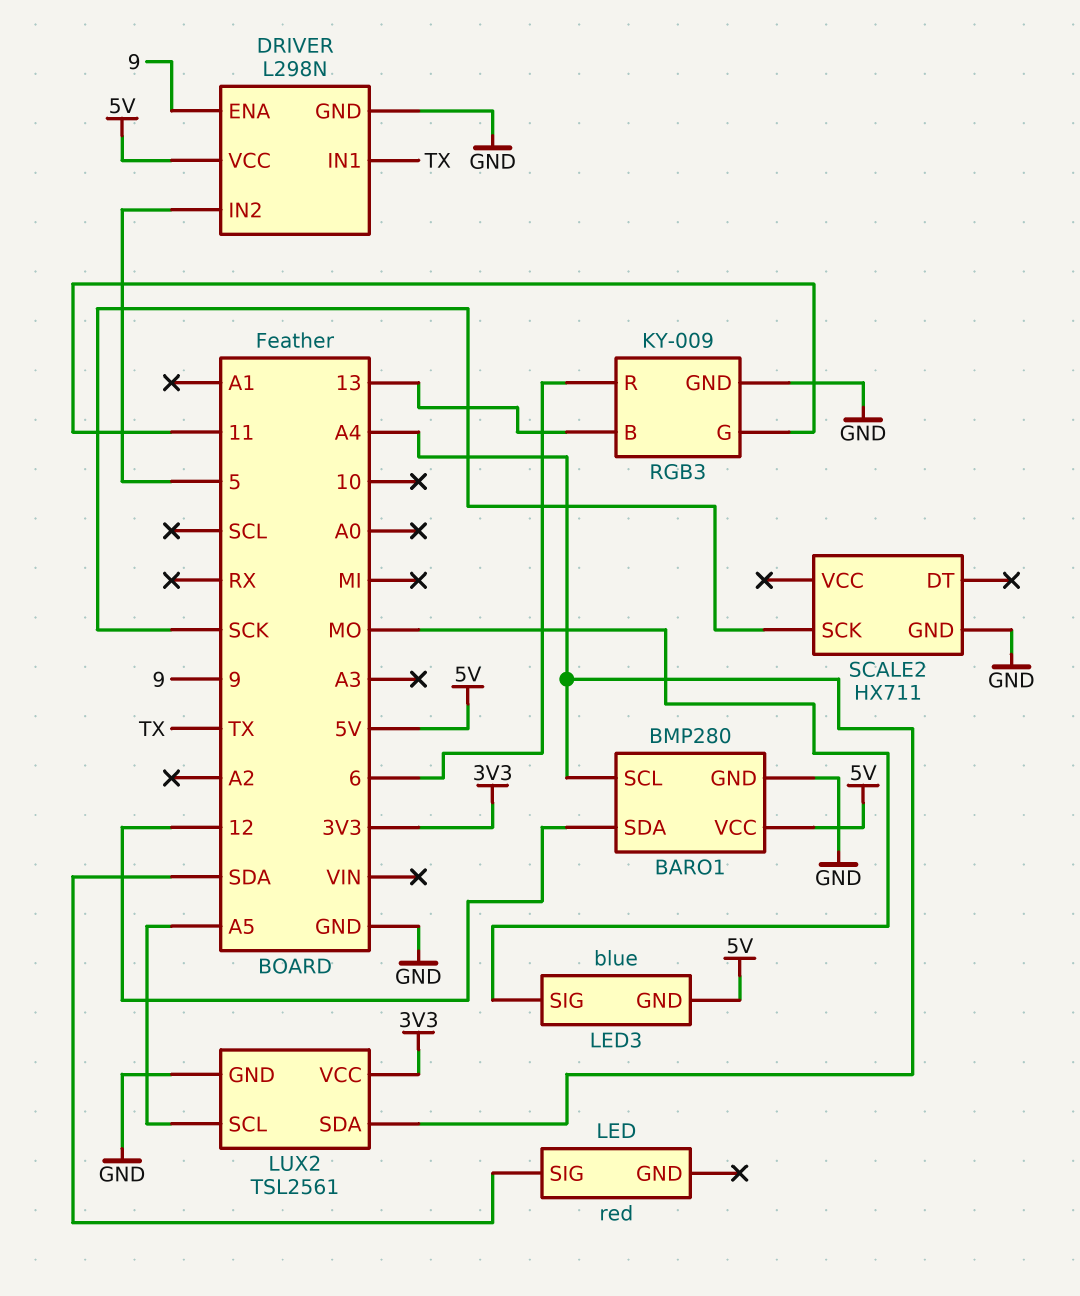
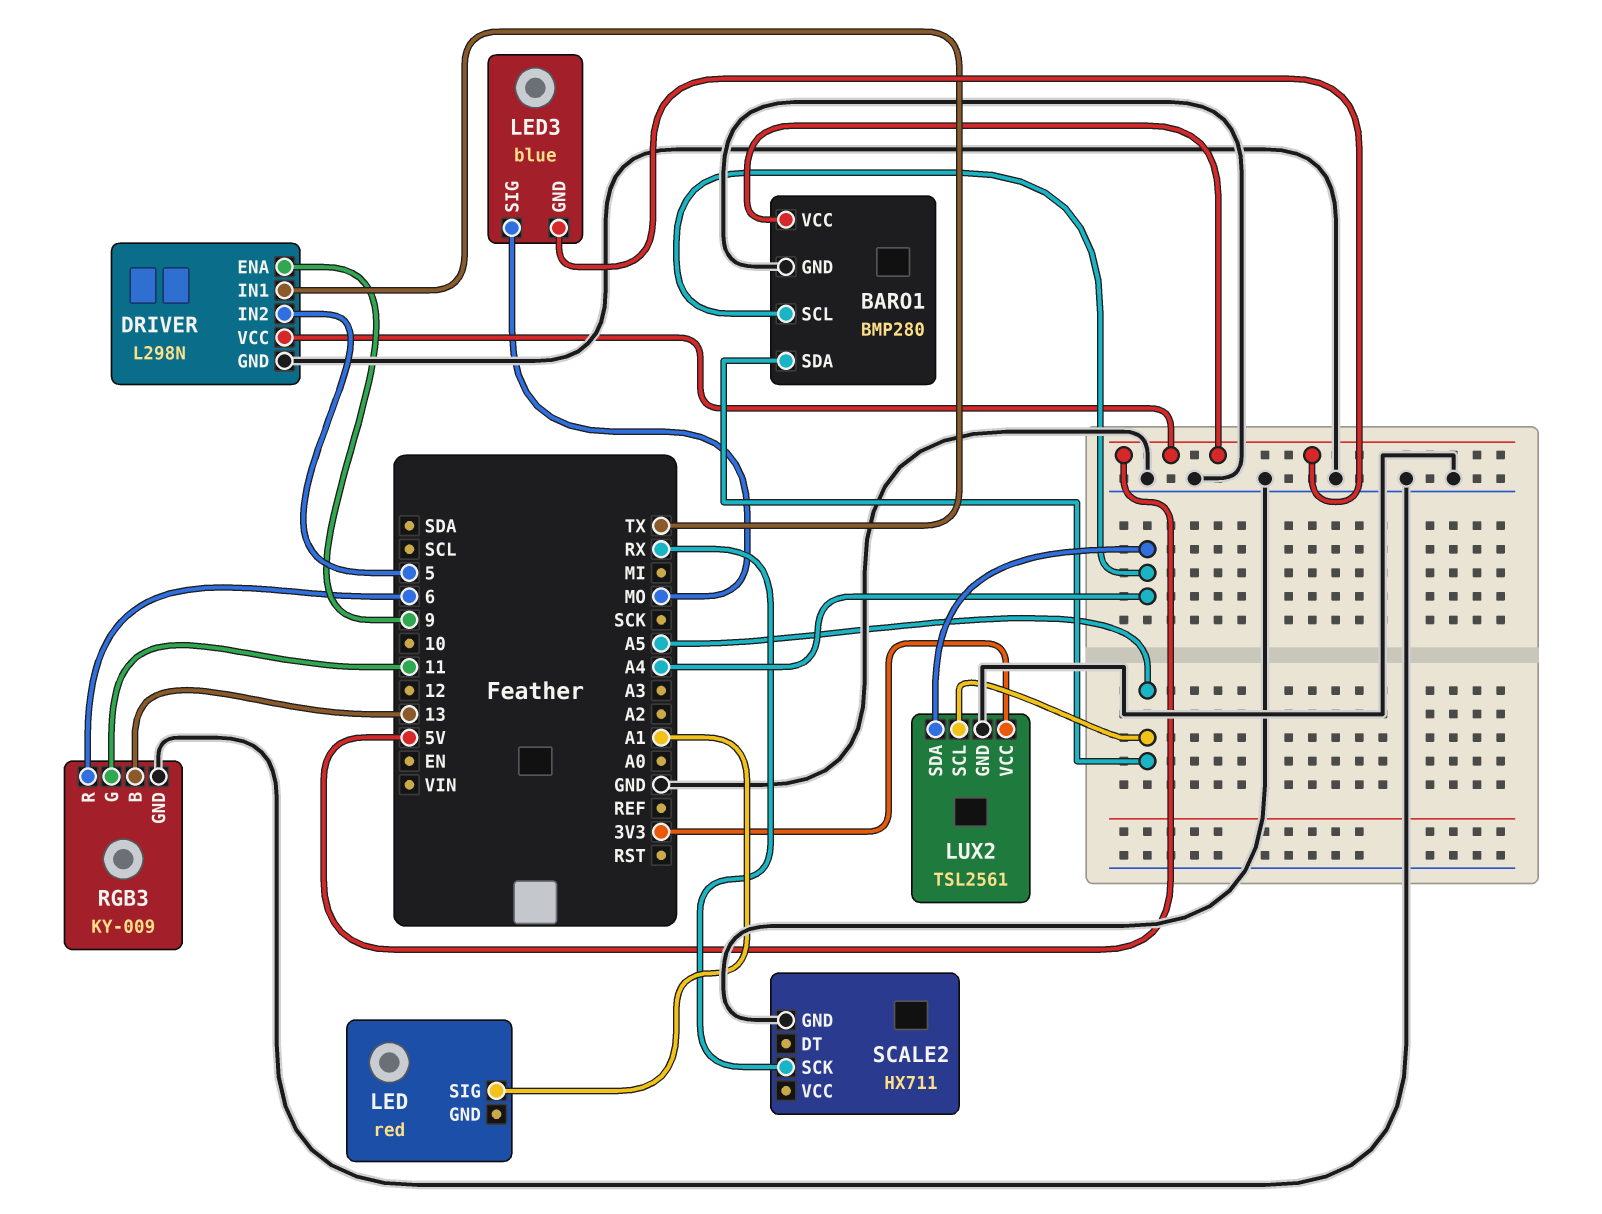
BARO1 pin SDA: 12 -> A5
LED pin SIG: SDA -> A1
SCALE2 pin SCK: SCK -> RX

